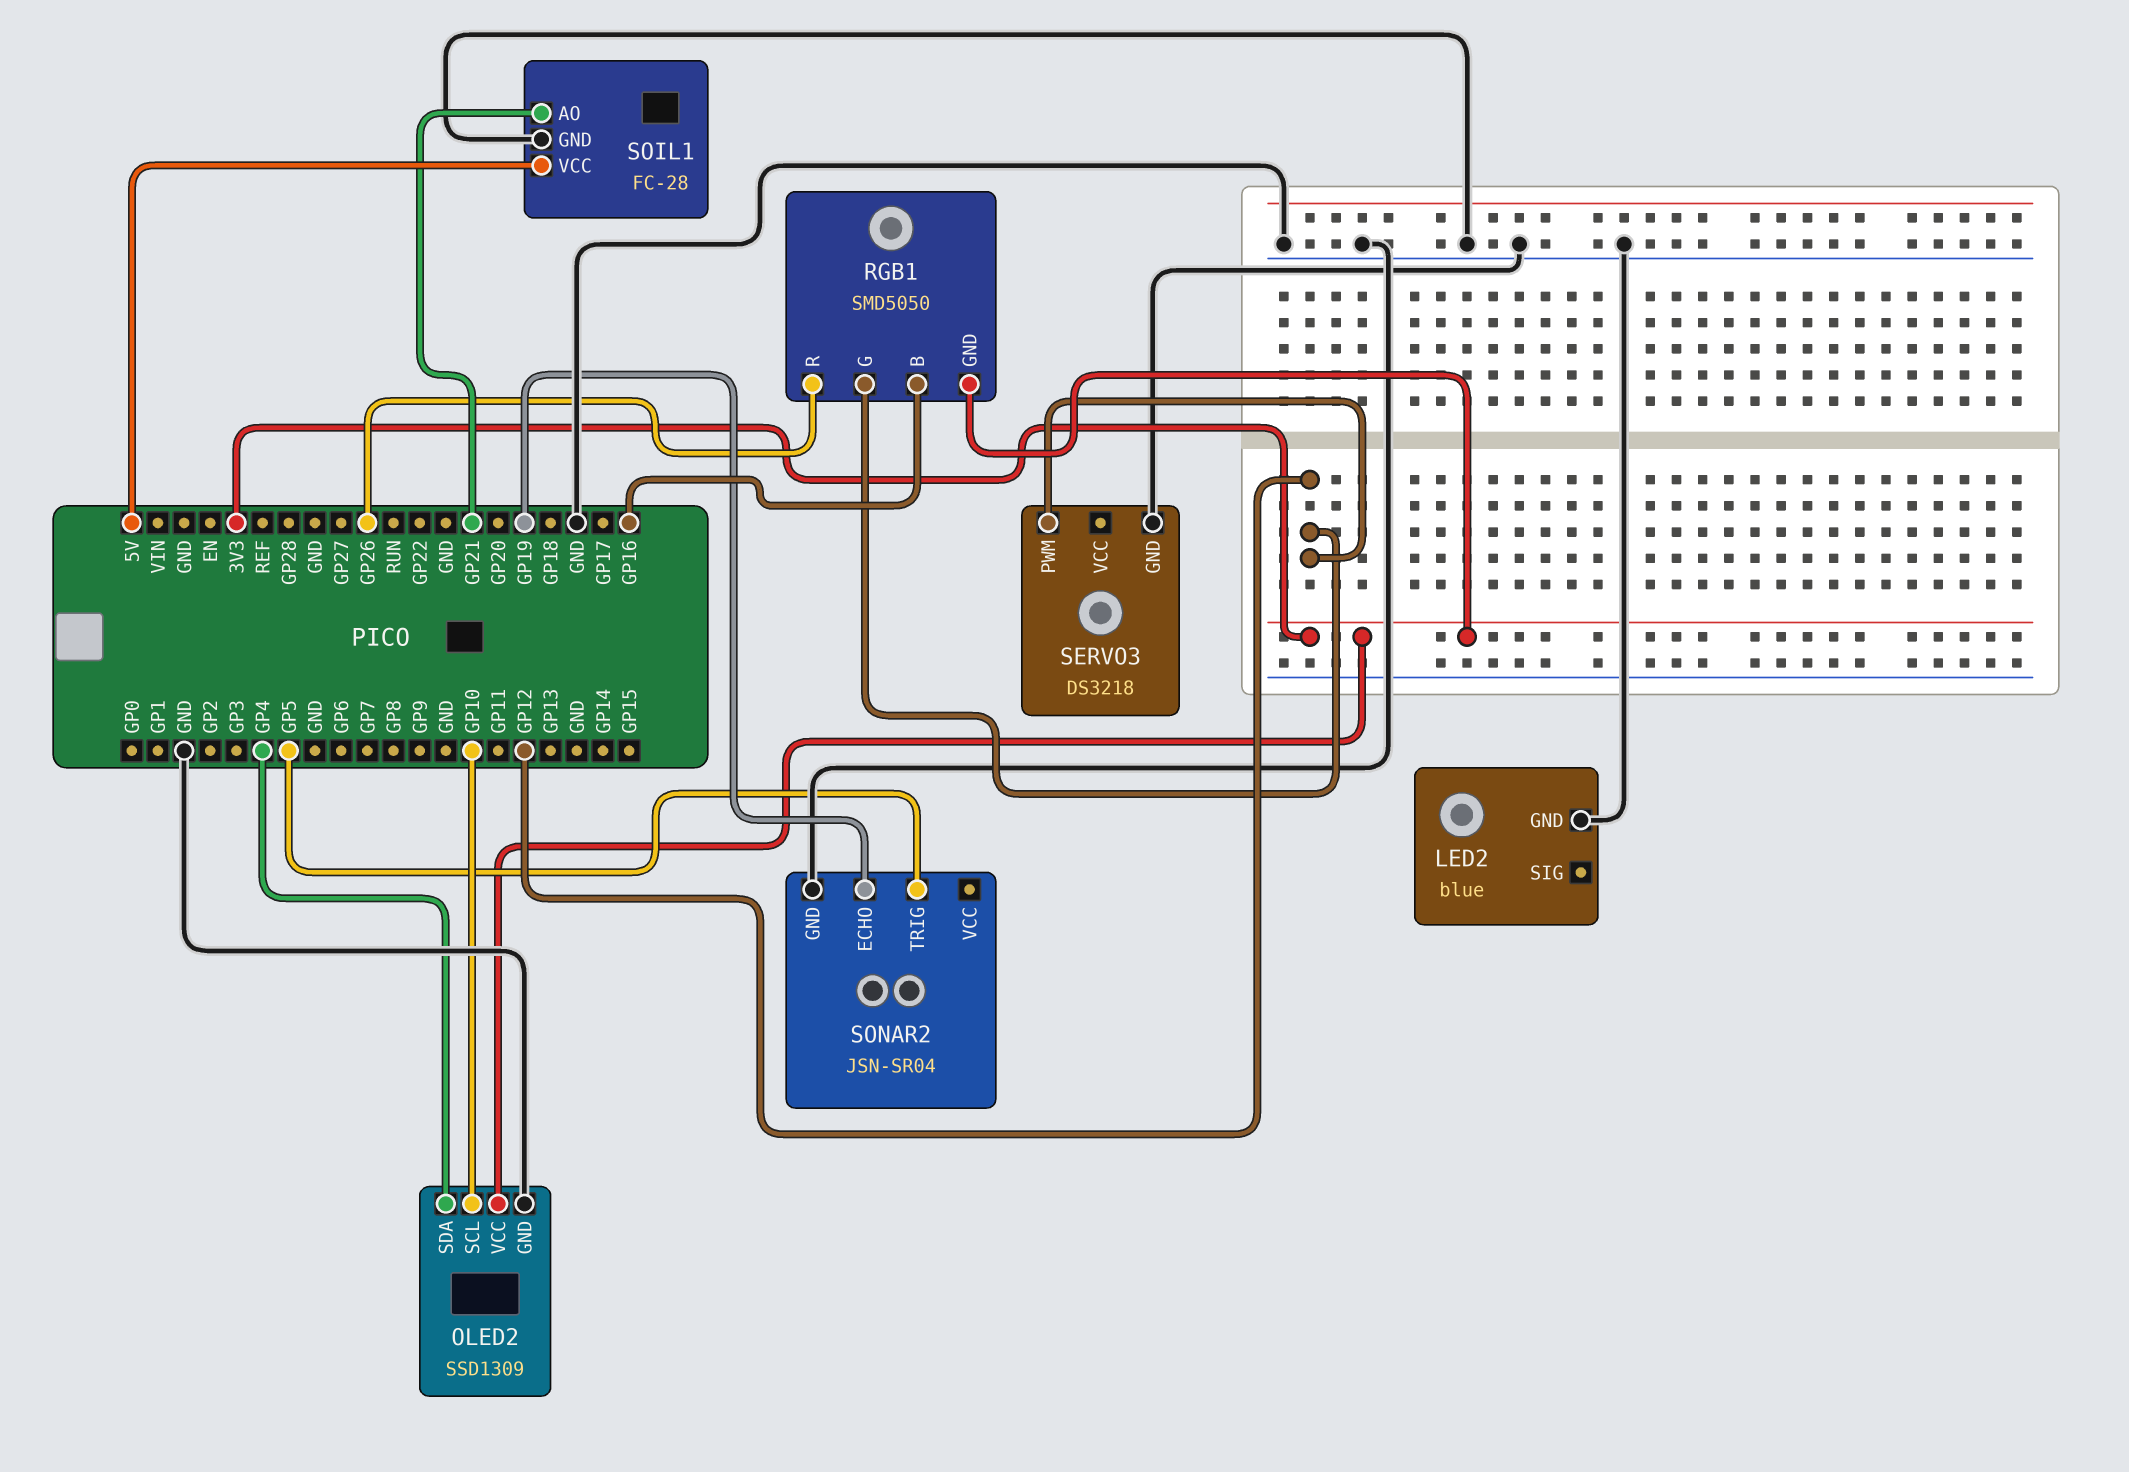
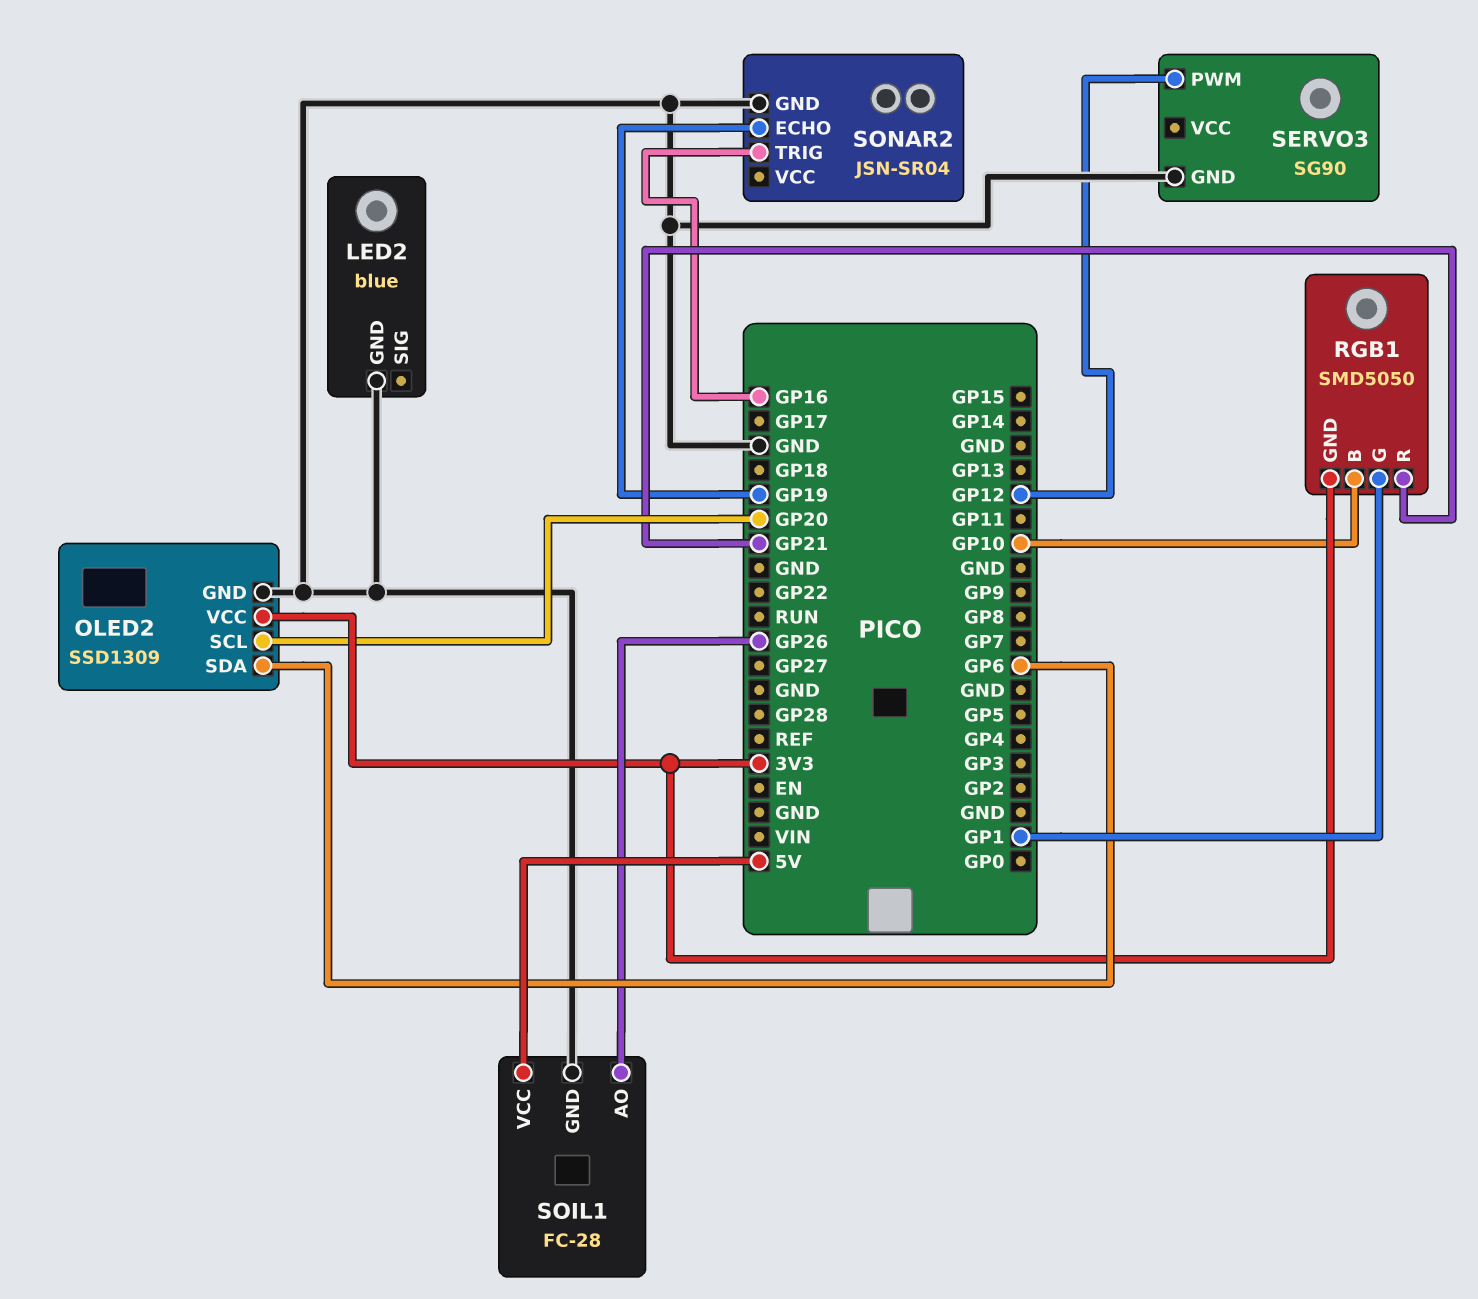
OLED2 pin SCL: GP10 -> GP20
OLED2 pin SDA: GP4 -> GP6
RGB1 pin B: GP16 -> GP10
RGB1 pin G: GP12 -> GP1
RGB1 pin R: GP26 -> GP21
SERVO3: DS3218 -> SG90
SOIL1 pin AO: GP21 -> GP26
SONAR2 pin TRIG: GP5 -> GP16

